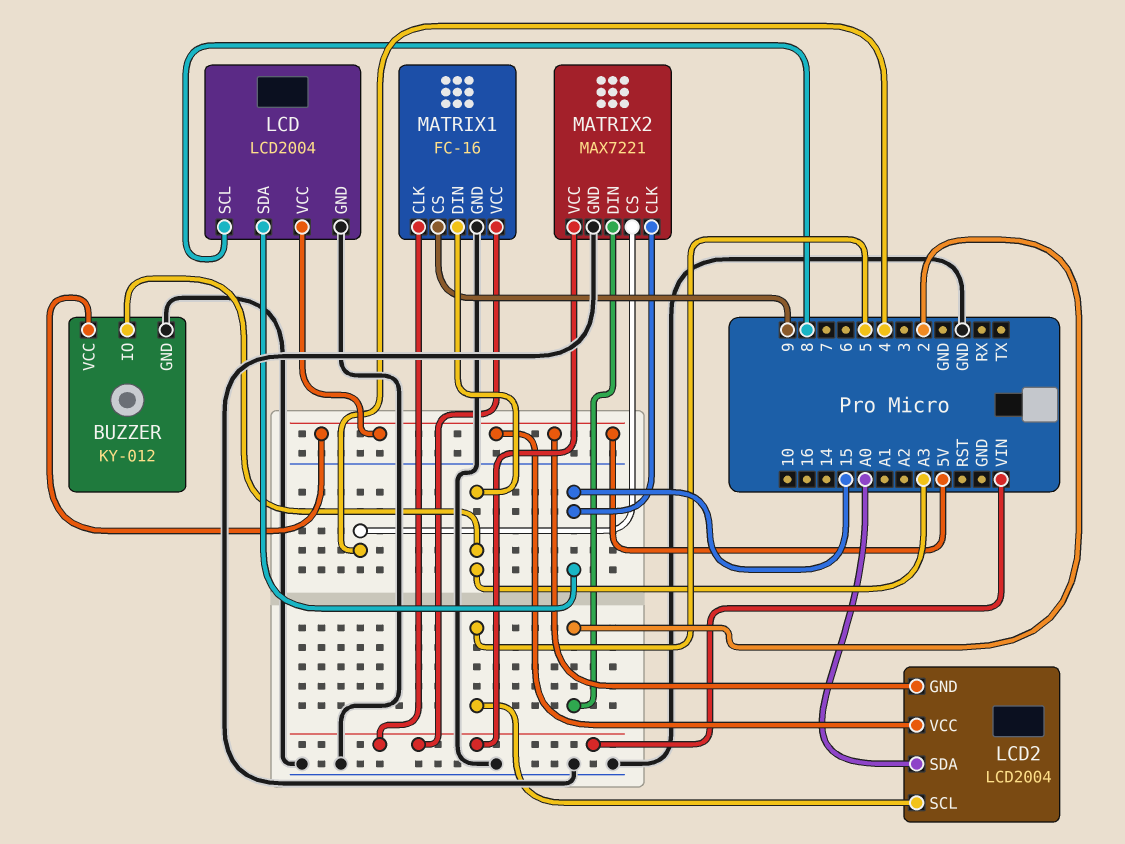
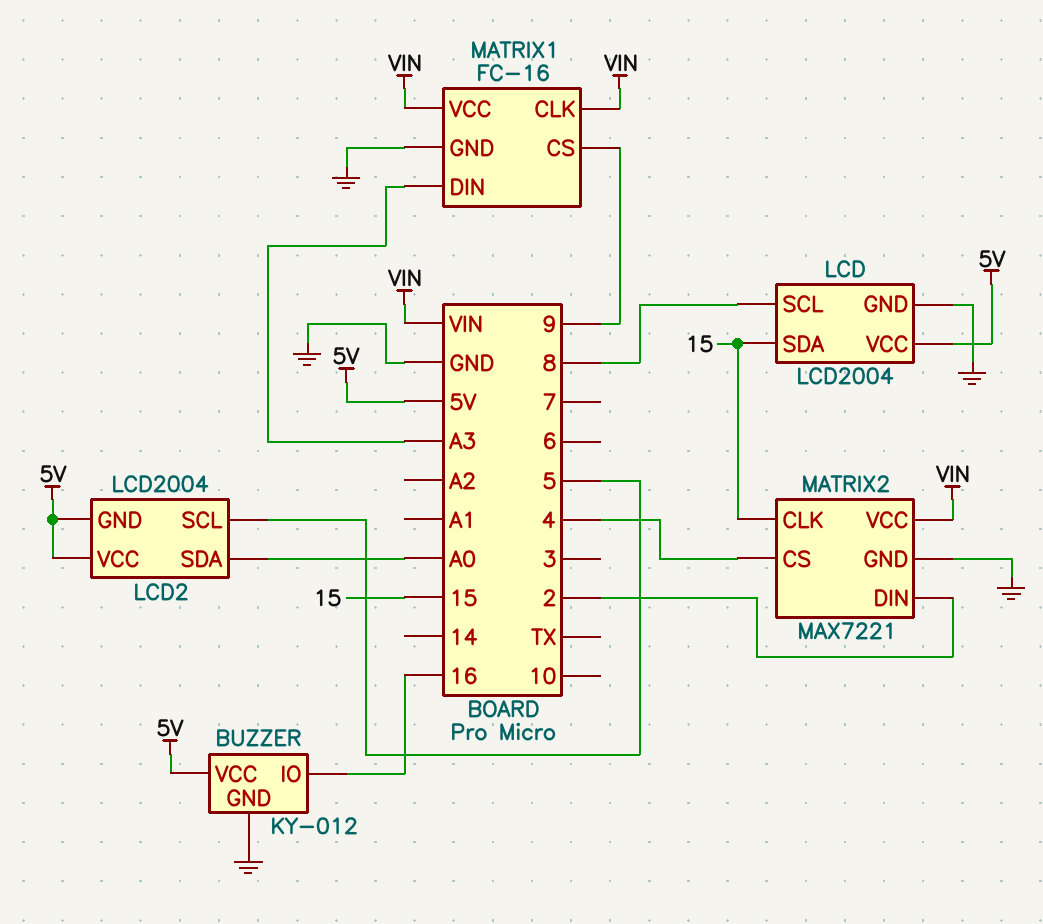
BUZZER pin IO: A3 -> 16

